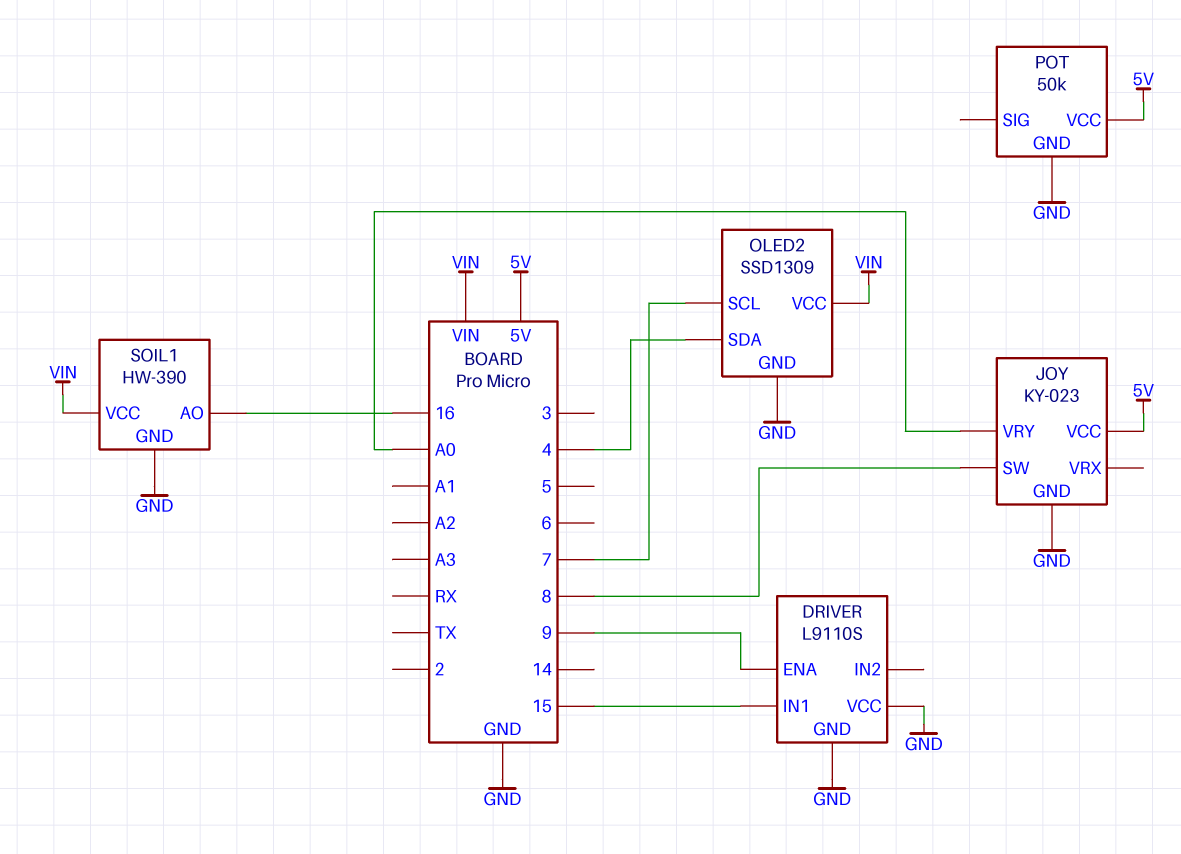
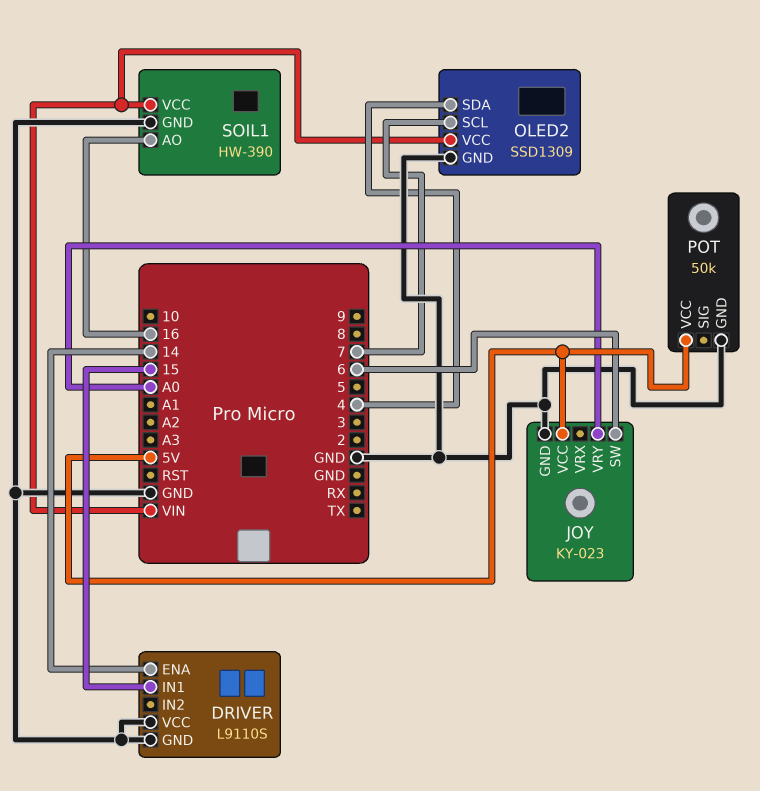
DRIVER pin ENA: 9 -> 14
JOY pin SW: 8 -> 6

